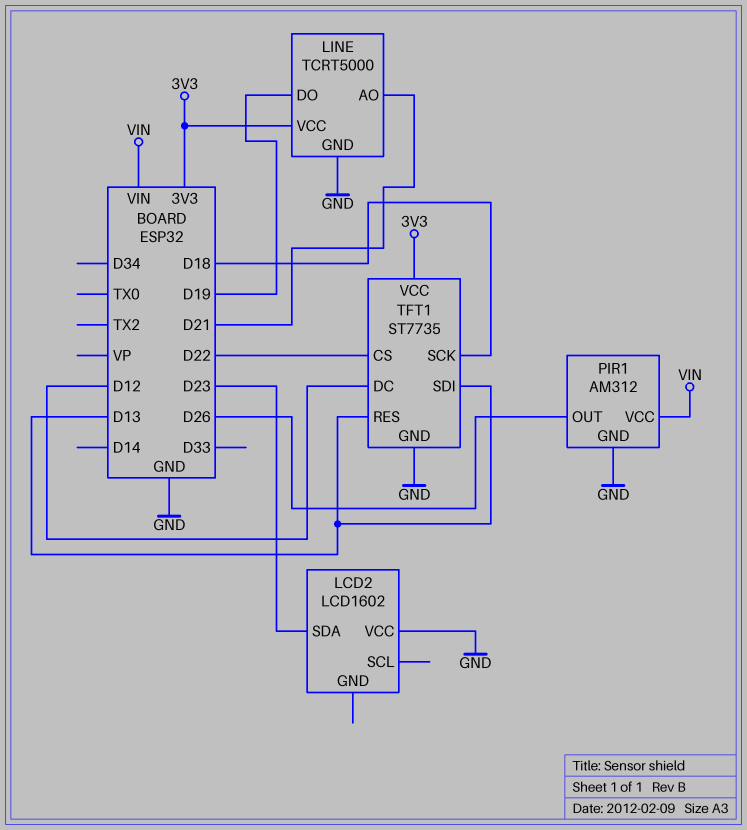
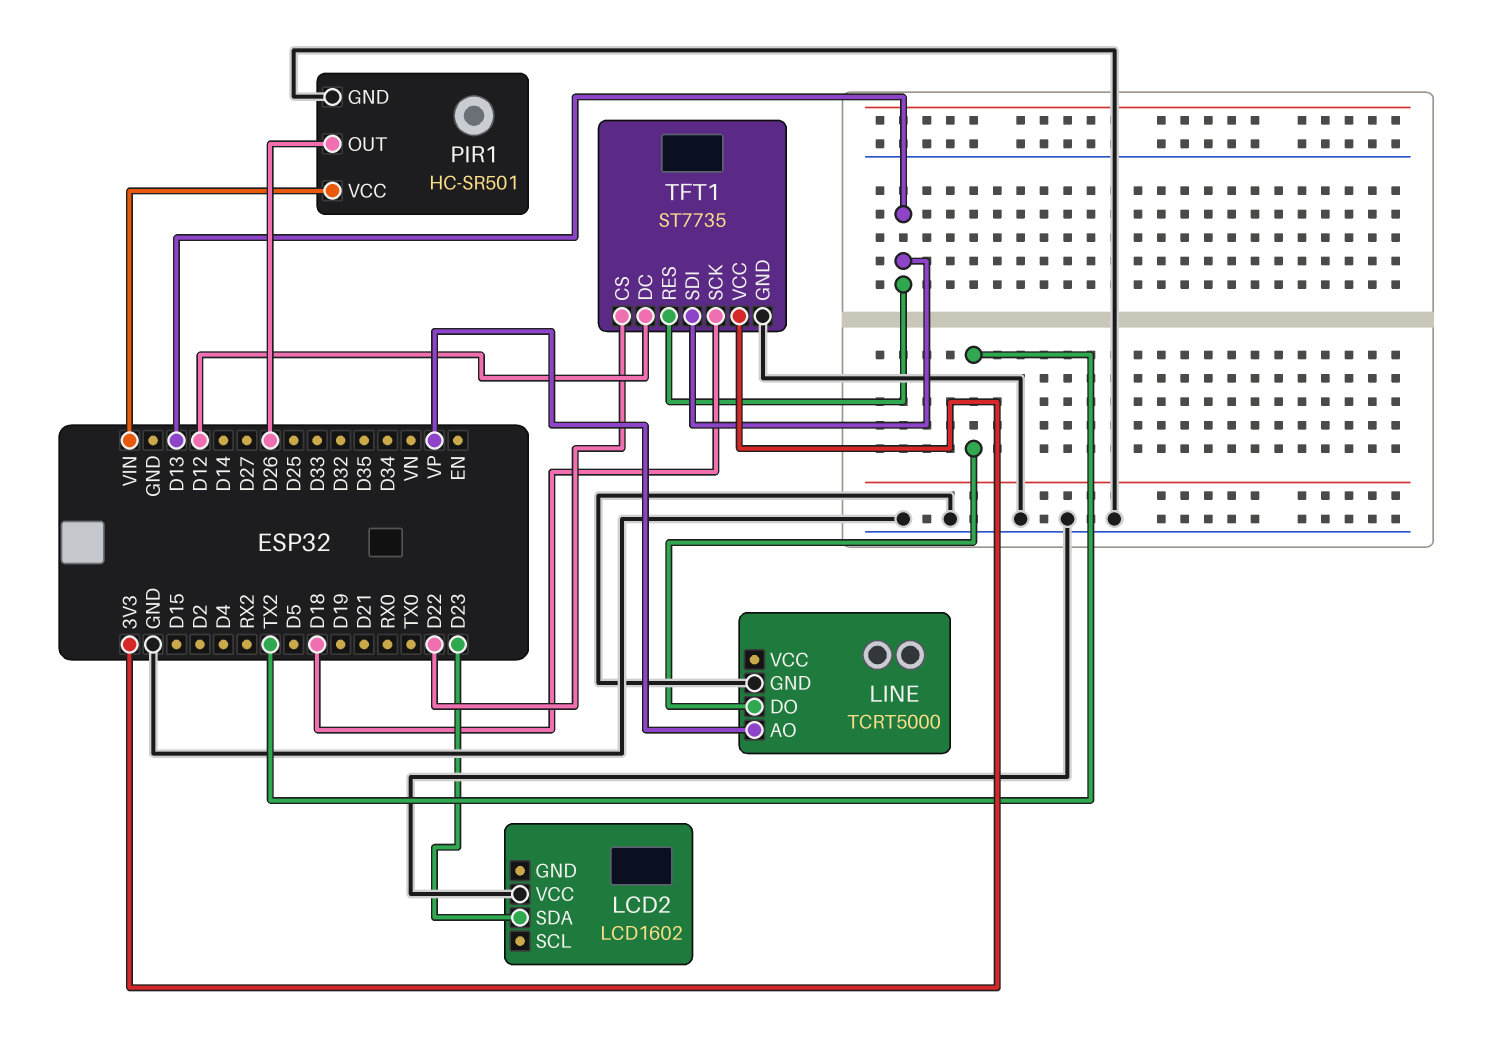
LINE pin AO: D21 -> VP
LINE pin DO: D19 -> TX2
LINE pin VCC: 3V3 -> none
PIR1: AM312 -> HC-SR501

